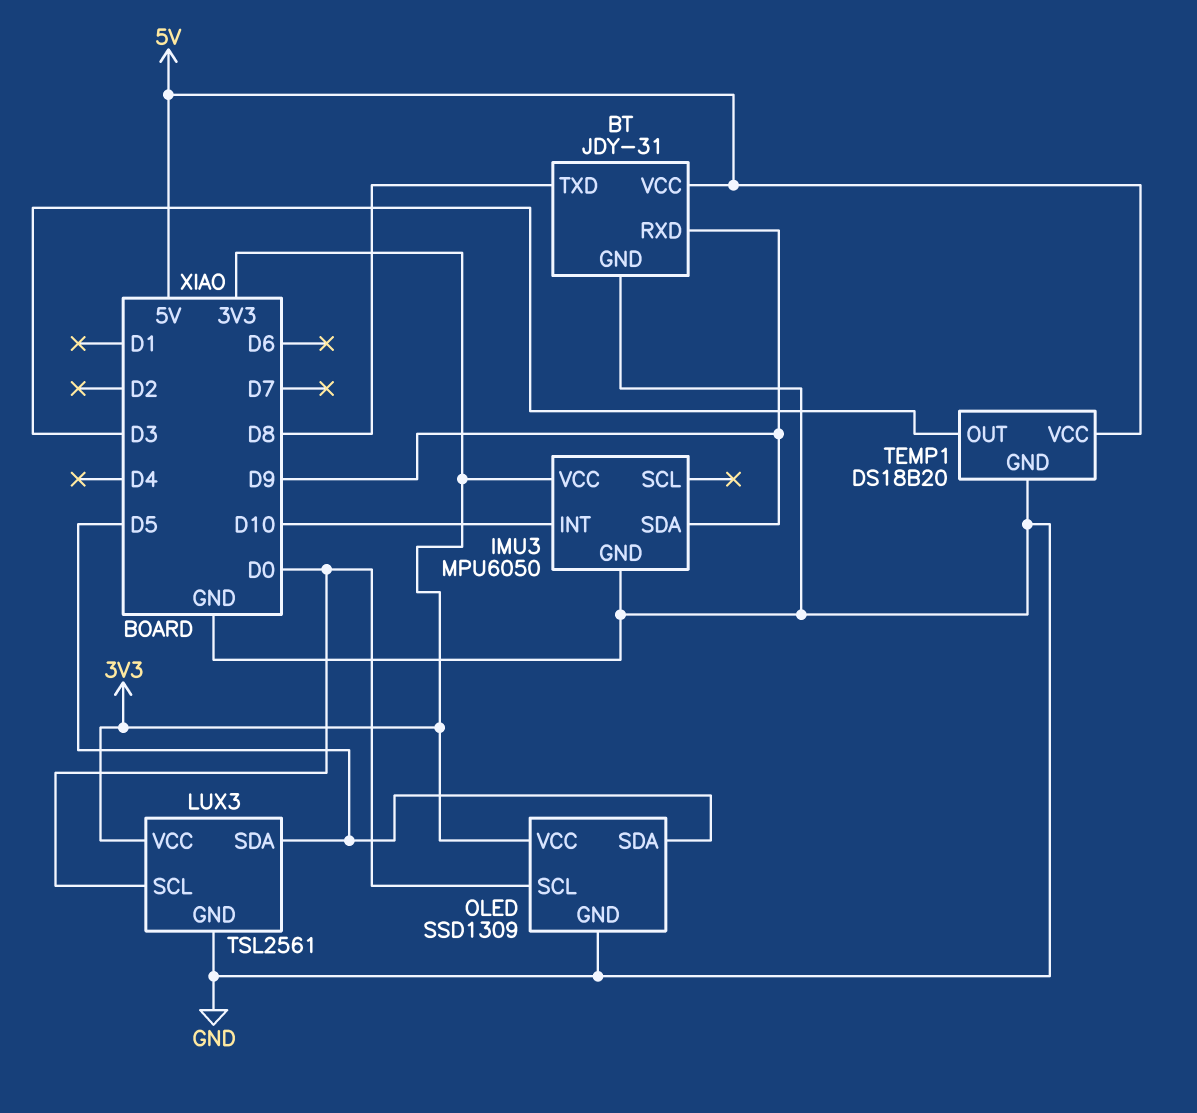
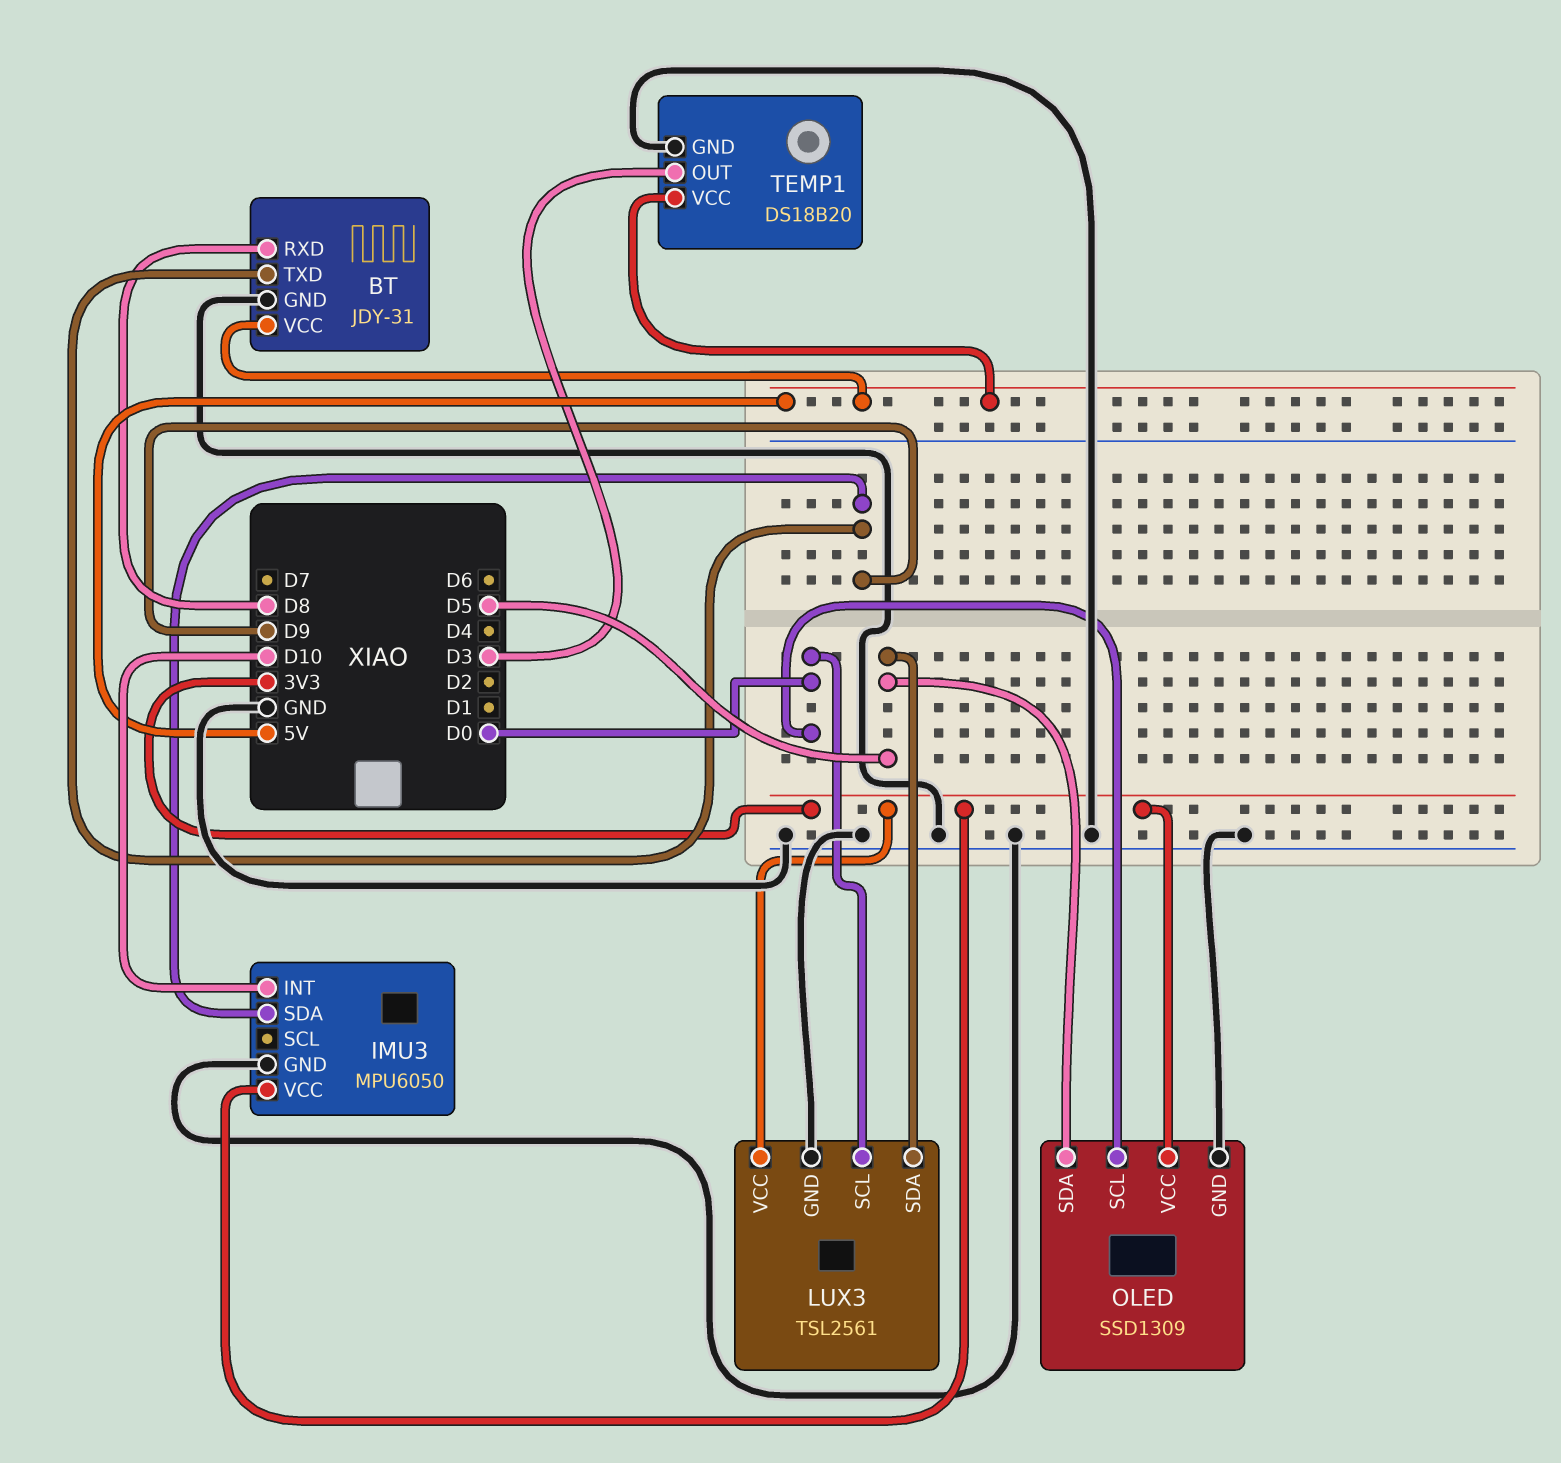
BT pin RXD: D9 -> D8
BT pin TXD: D8 -> D9

